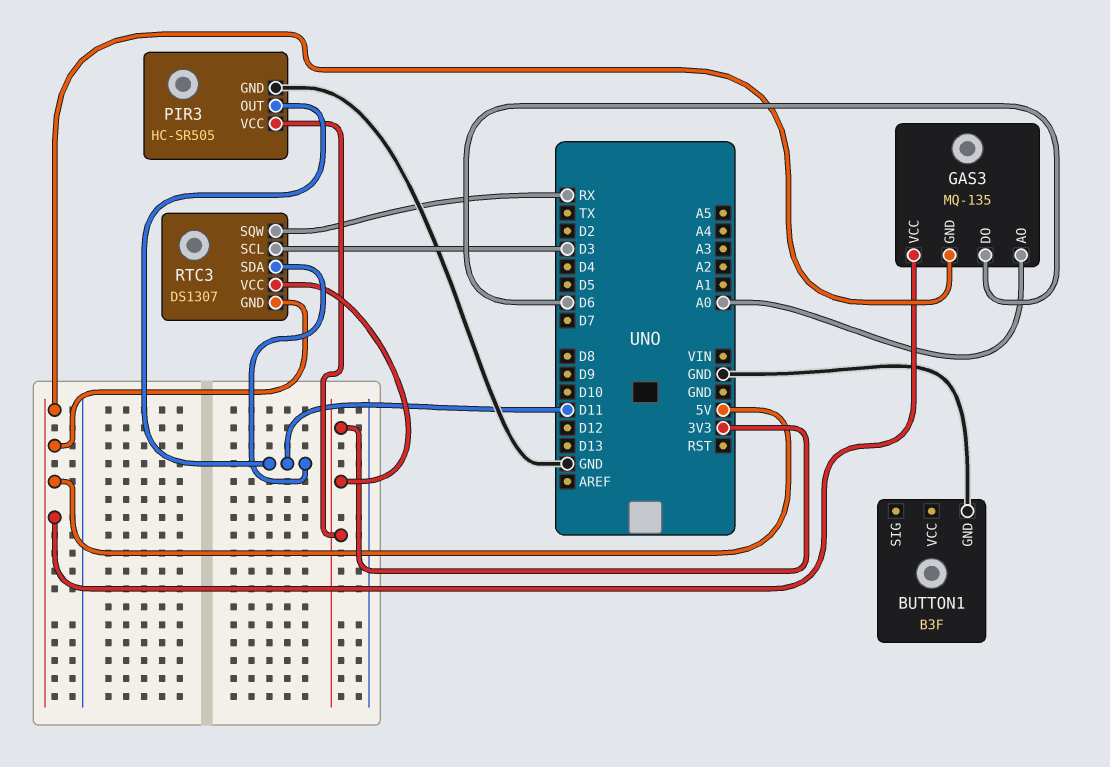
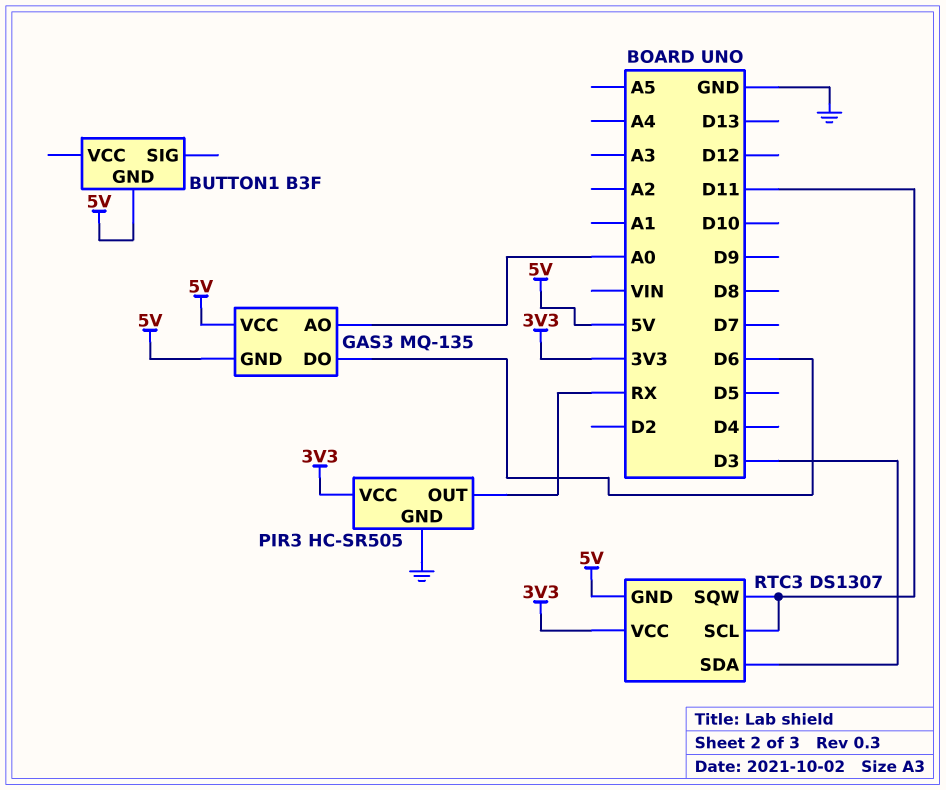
BUTTON1 pin GND: GND -> 5V
PIR3 pin OUT: D11 -> RX
RTC3 pin SCL: D3 -> D11
RTC3 pin SDA: D11 -> D3
RTC3 pin SQW: RX -> D11

